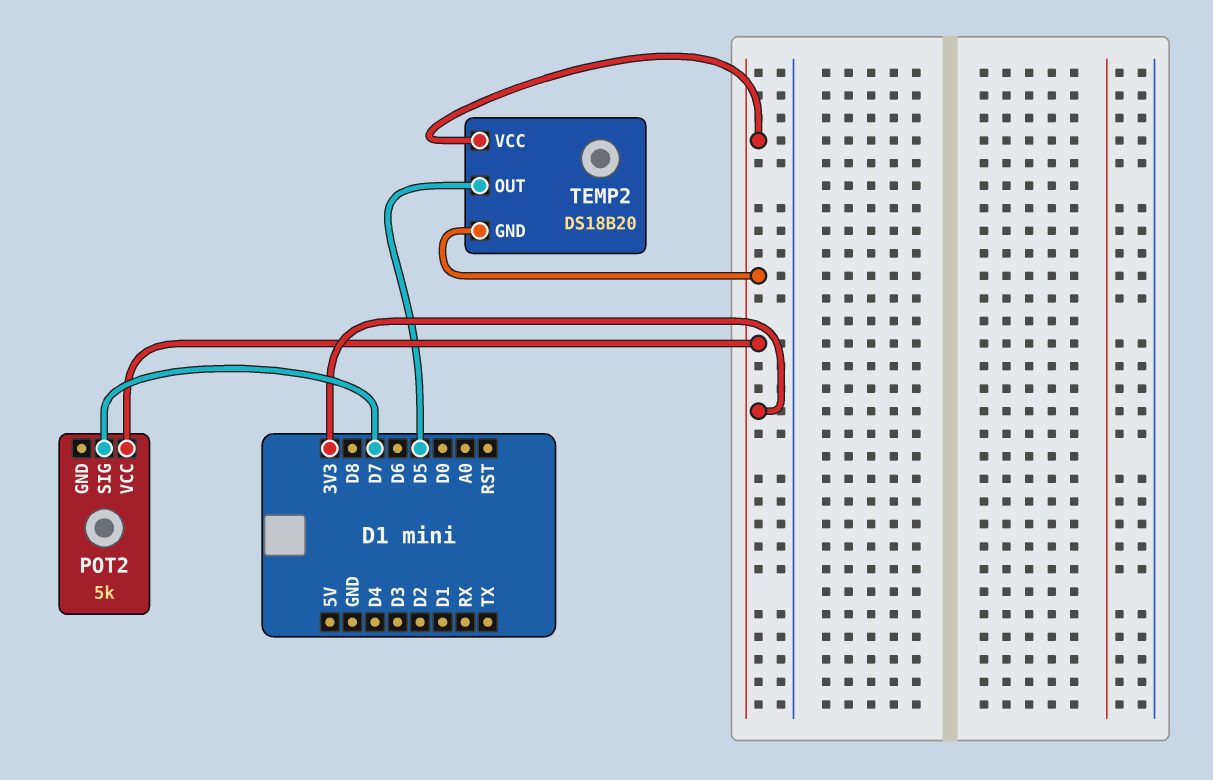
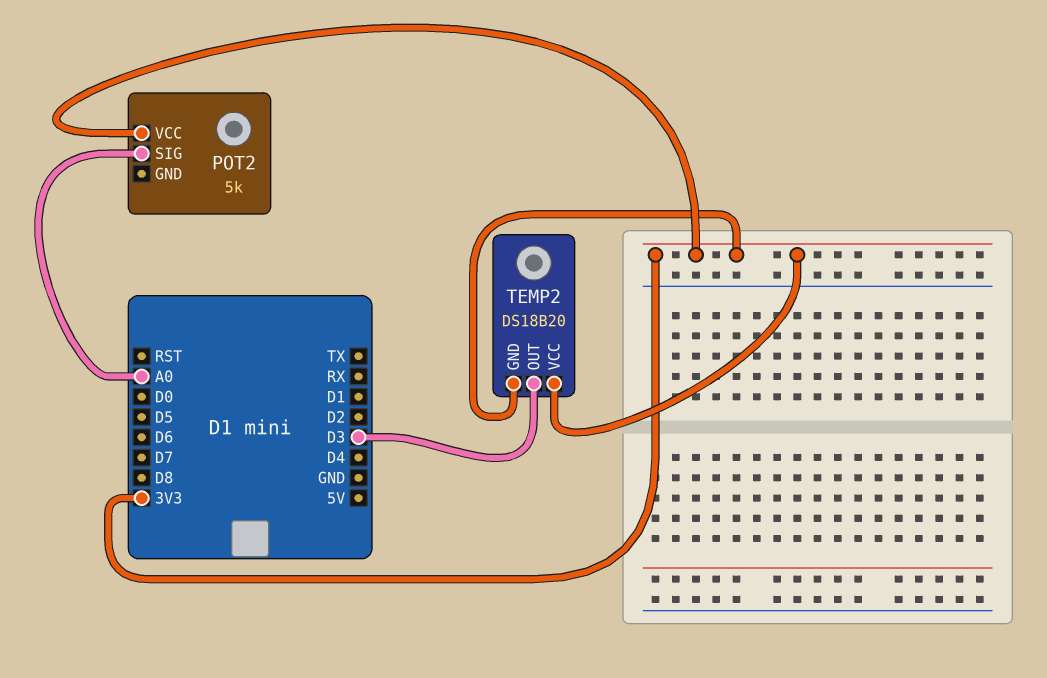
POT2 pin SIG: D7 -> A0
TEMP2 pin OUT: D5 -> D3

